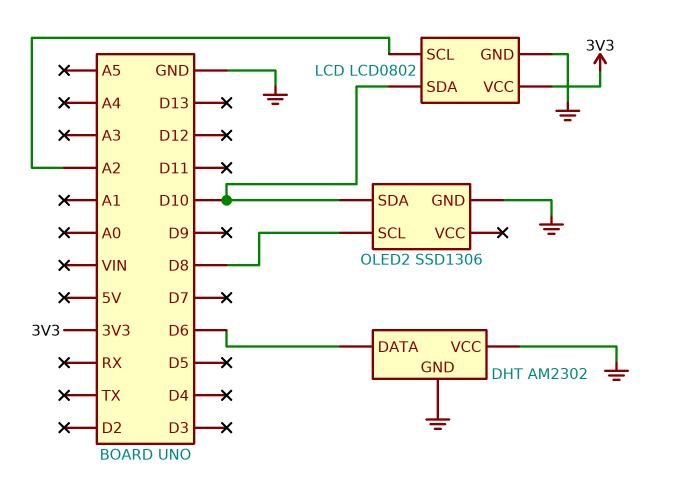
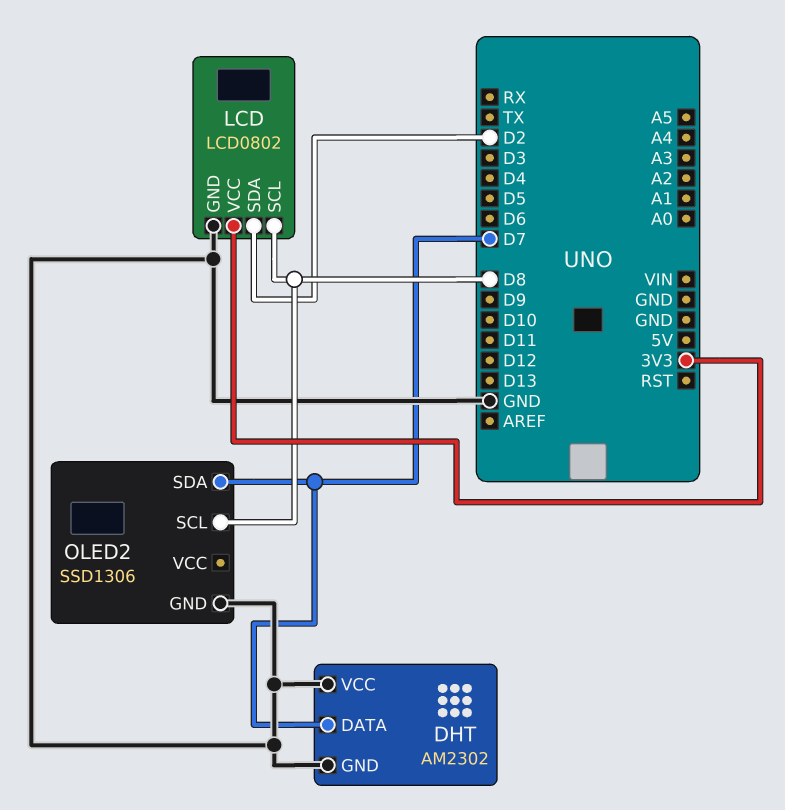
DHT pin DATA: D6 -> D7
LCD pin SCL: A2 -> D8
LCD pin SDA: D10 -> D2
OLED2 pin SDA: D10 -> D7

